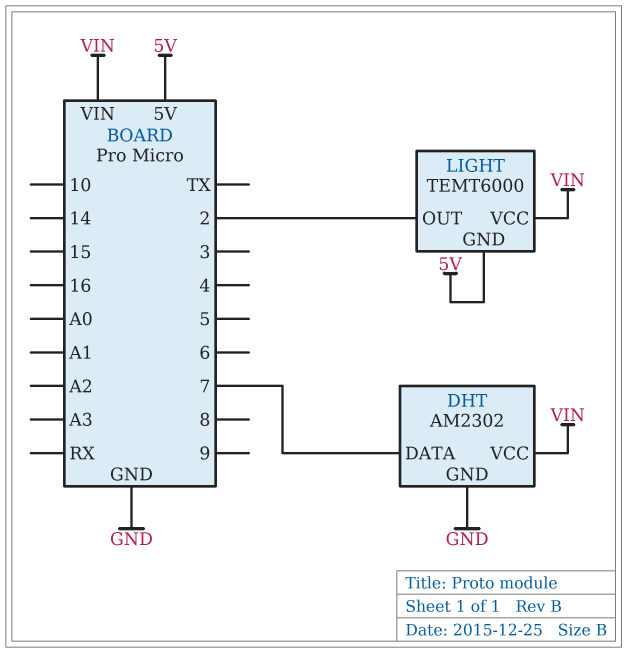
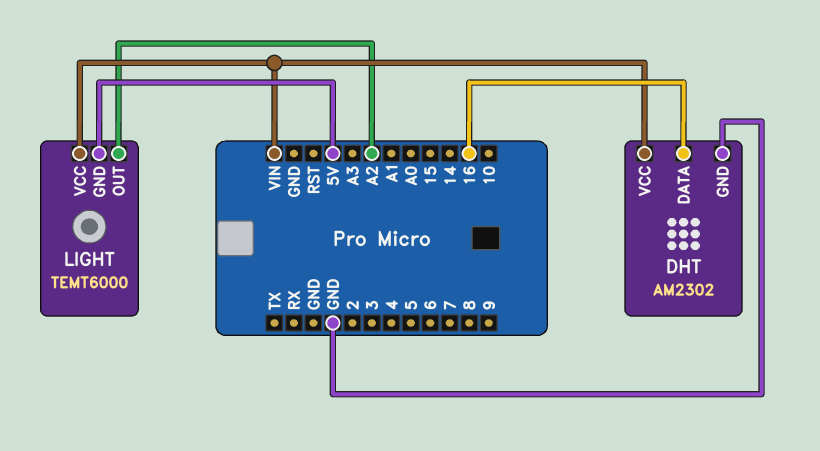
DHT pin DATA: 7 -> 16
LIGHT pin OUT: 2 -> A2

